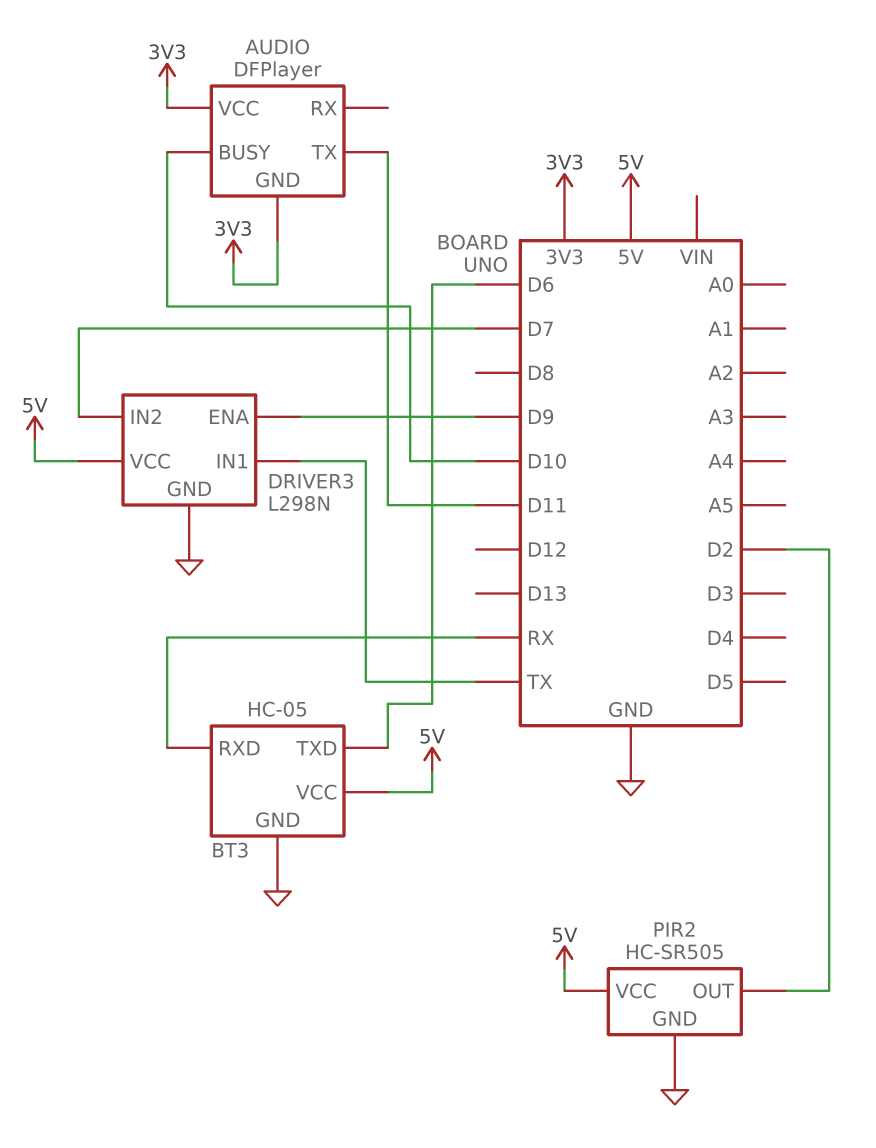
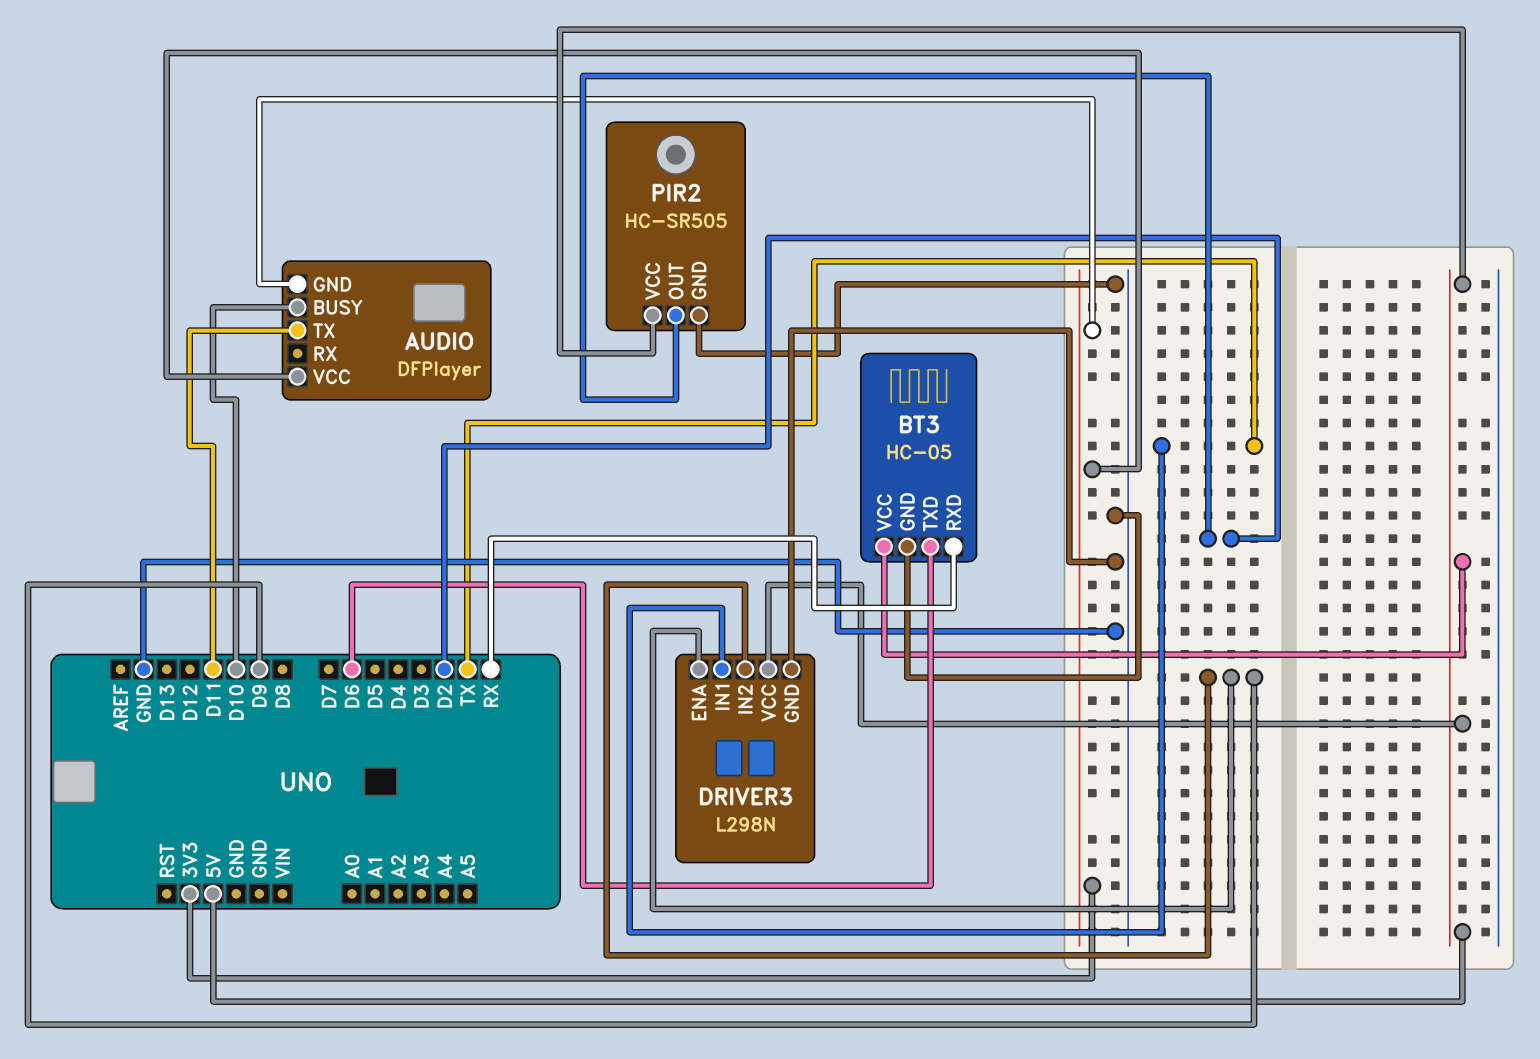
DRIVER3 pin IN2: D7 -> D9

